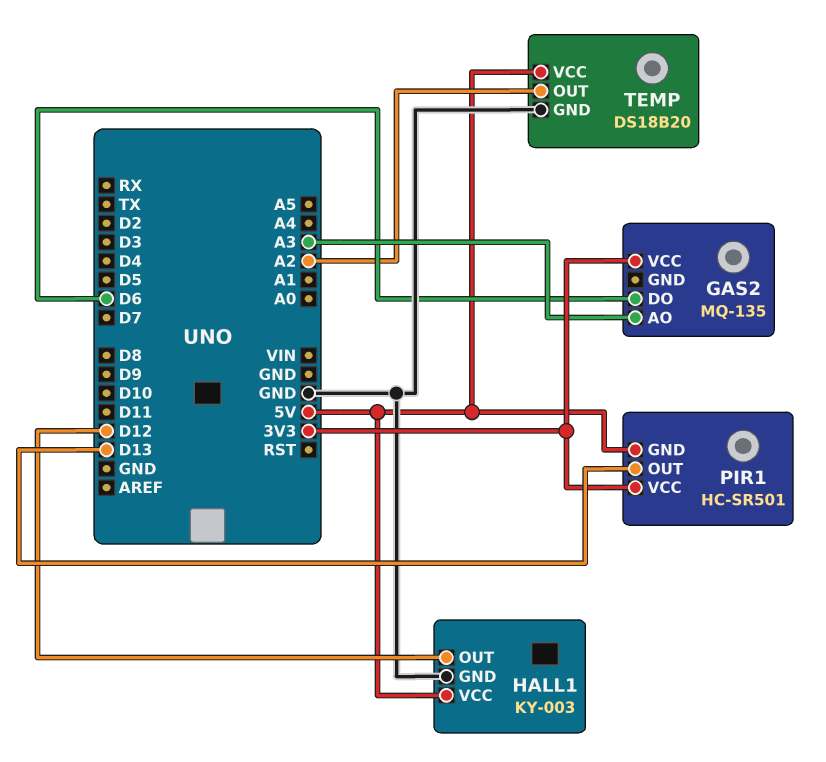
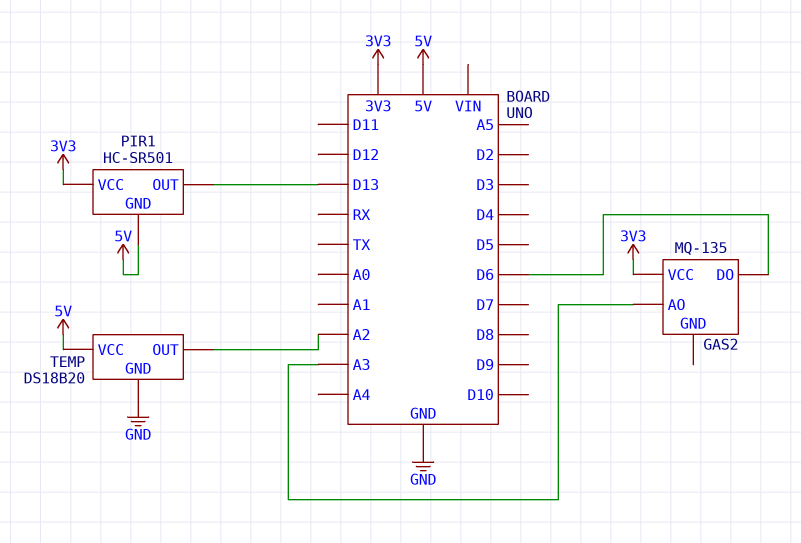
HALL1: KY-003 -> none
HALL1 pin GND: GND -> none
HALL1 pin OUT: D12 -> none
HALL1 pin VCC: 5V -> none

